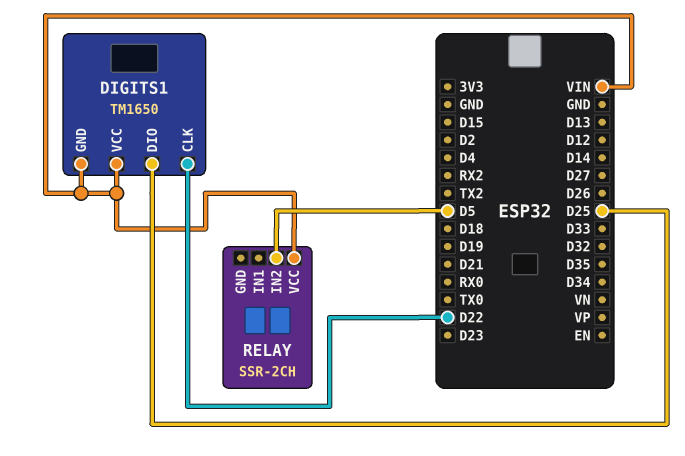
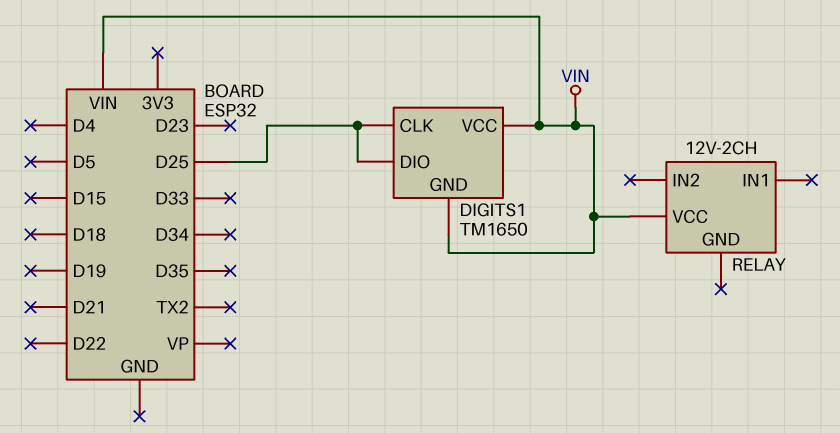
DIGITS1 pin CLK: D22 -> D25
RELAY: SSR-2CH -> 12V-2CH
RELAY pin IN2: D5 -> none

